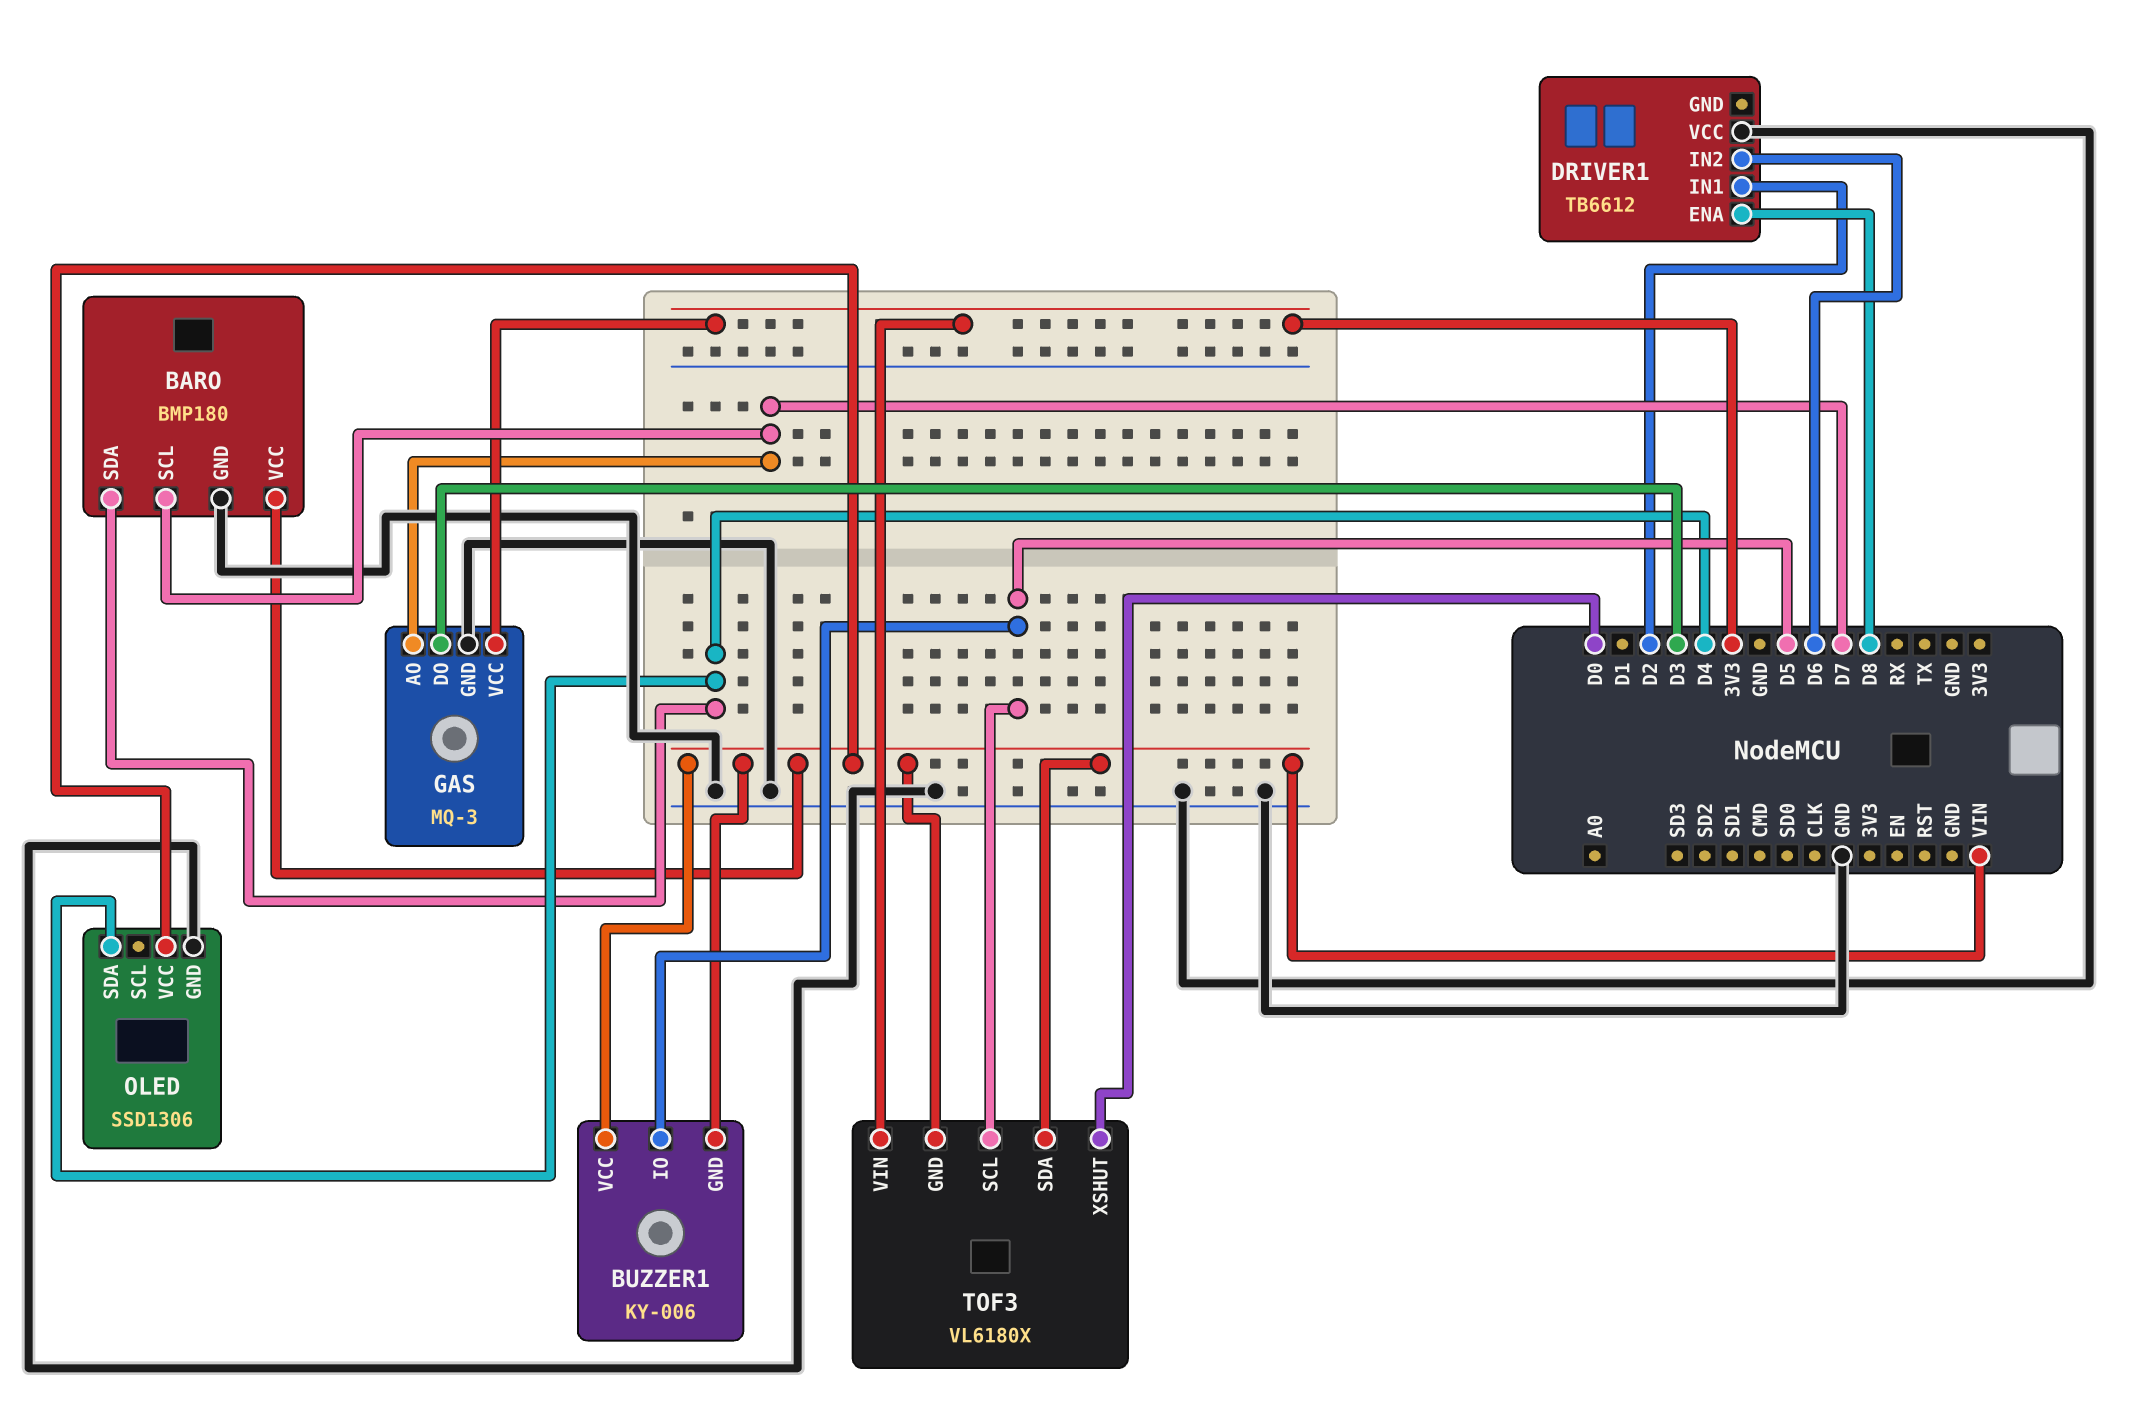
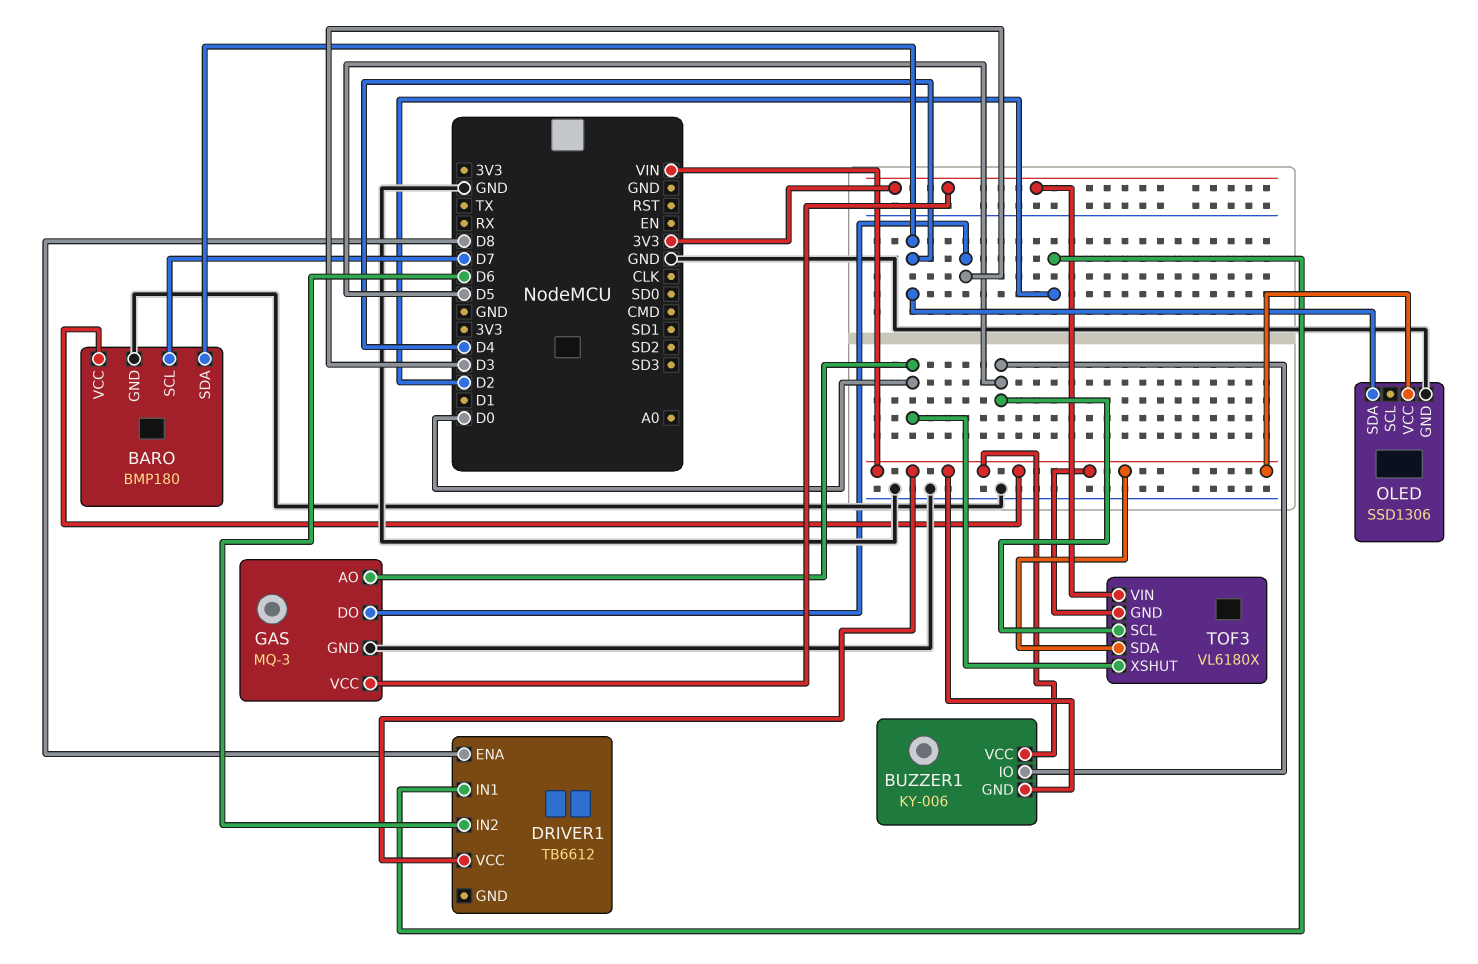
DRIVER1 pin VCC: GND -> VIN
GAS pin AO: D7 -> D0

